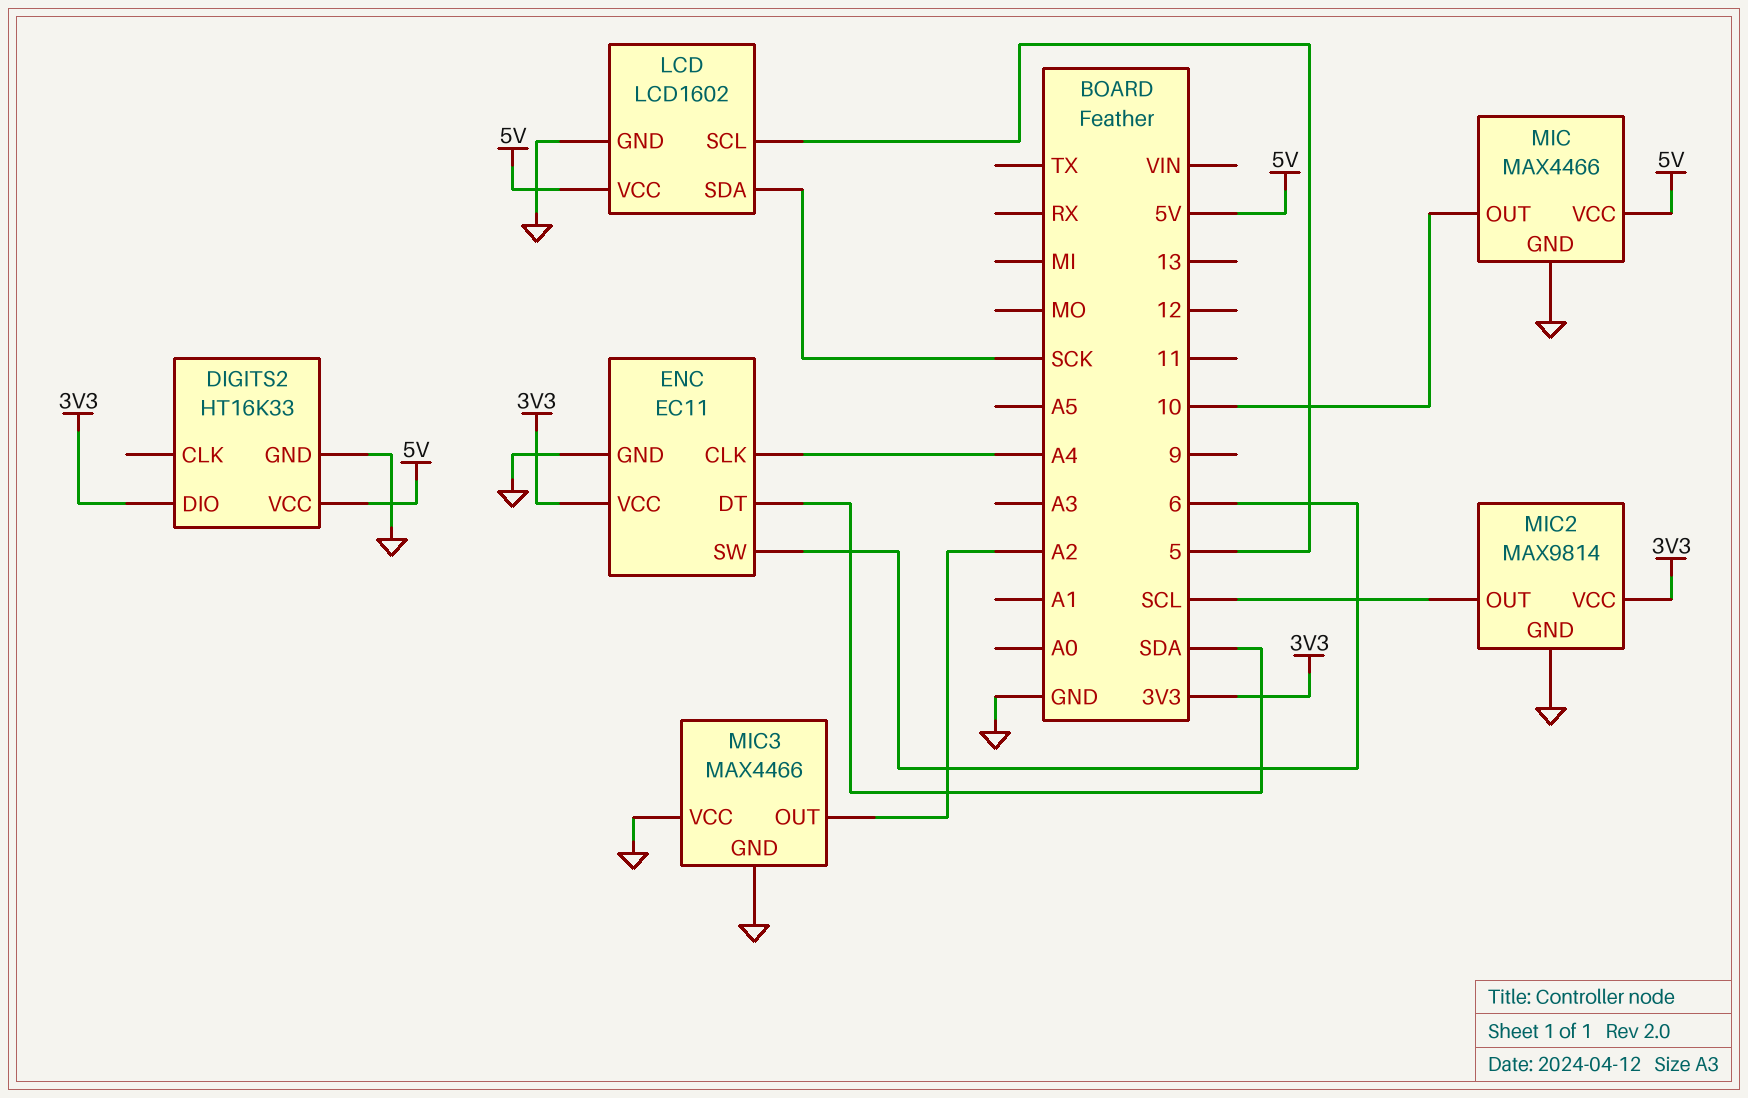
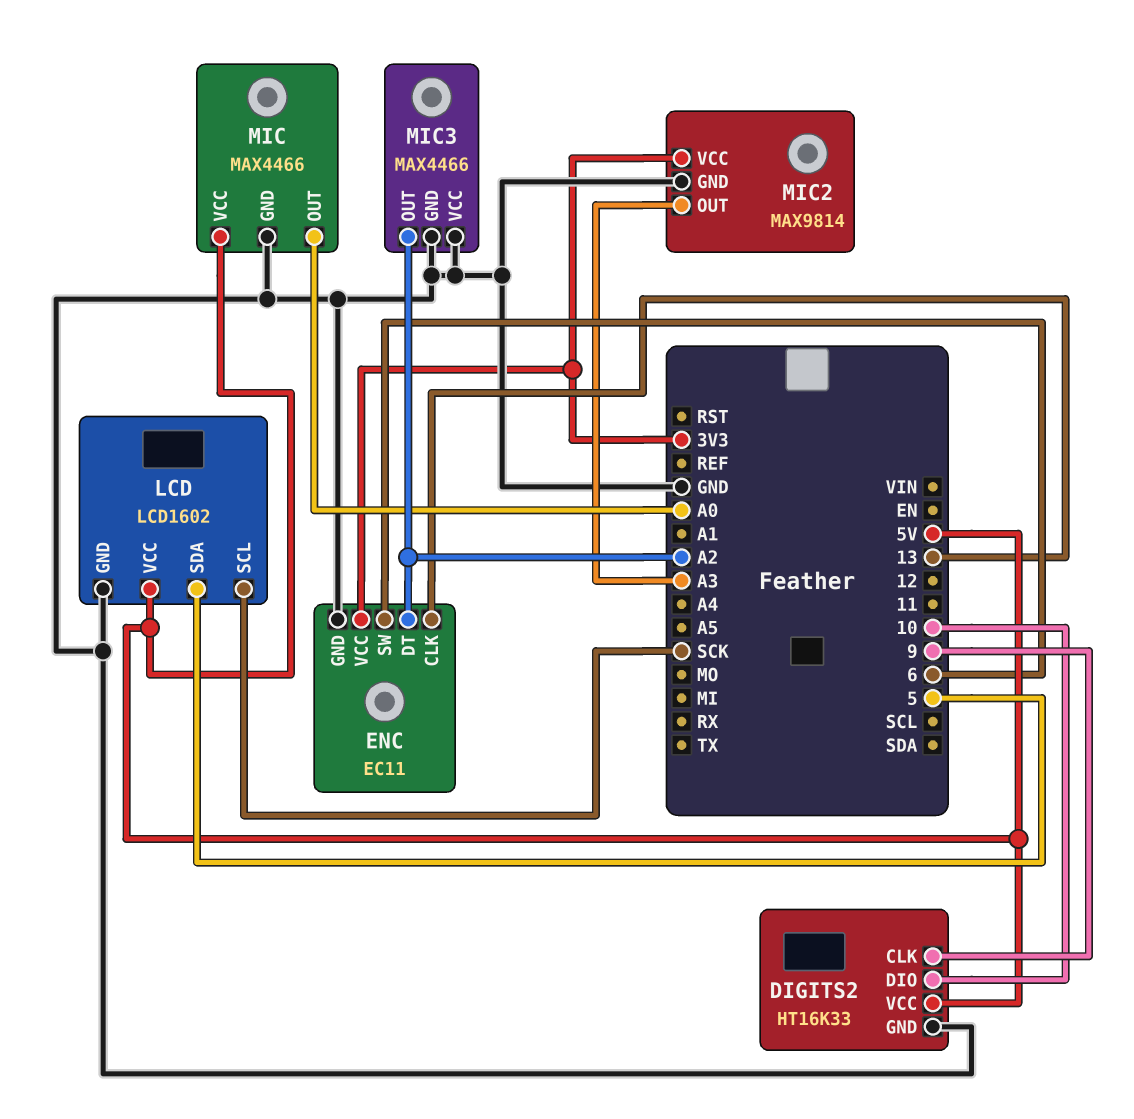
DIGITS2 pin CLK: none -> 9
DIGITS2 pin DIO: 3V3 -> 10
ENC pin CLK: A4 -> 13
ENC pin DT: SDA -> A2
LCD pin SCL: 5 -> SCK
LCD pin SDA: SCK -> 5
MIC pin OUT: 10 -> A0
MIC2 pin OUT: SCL -> A3

